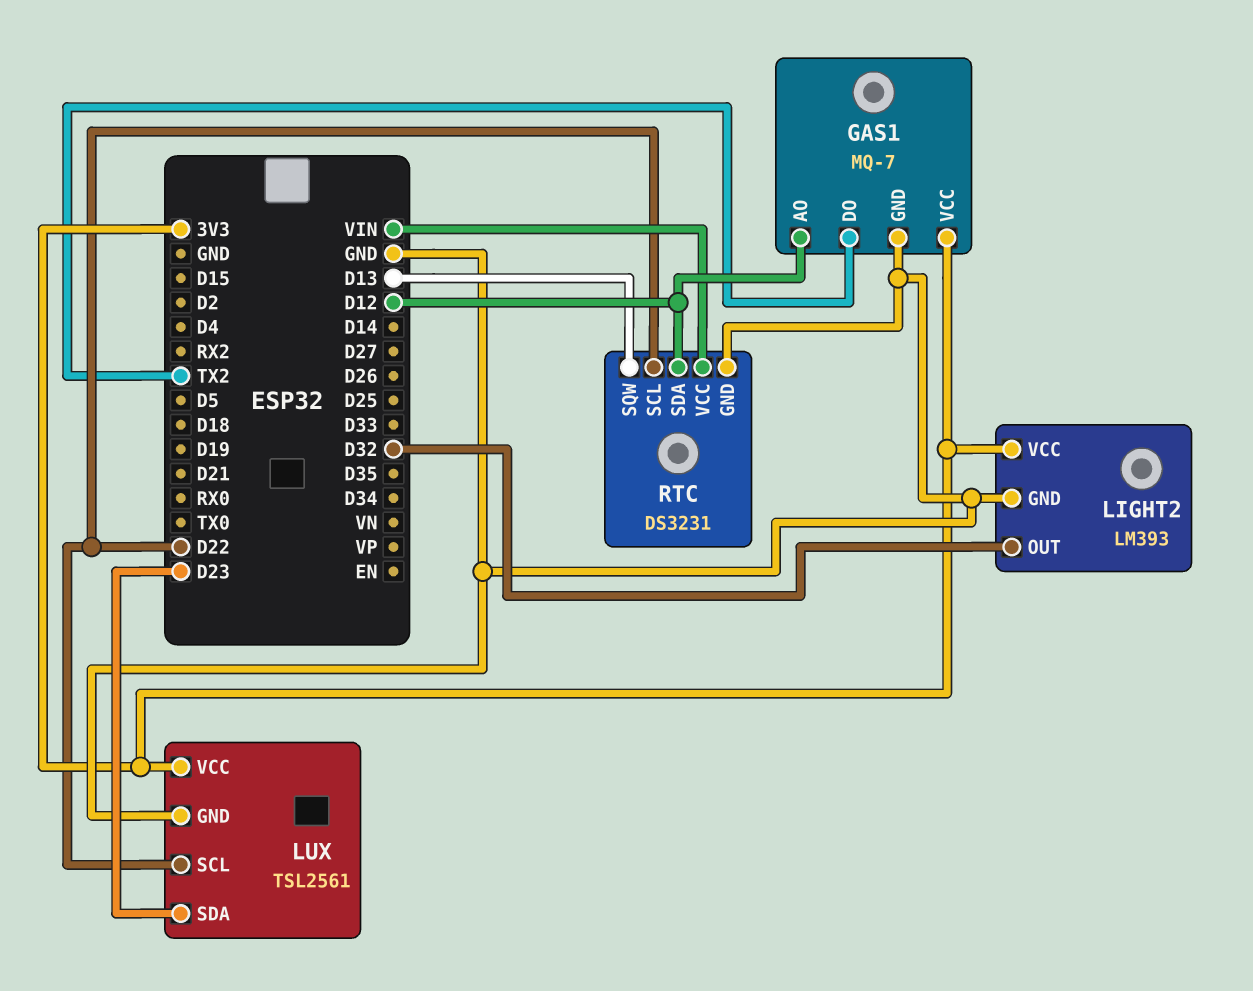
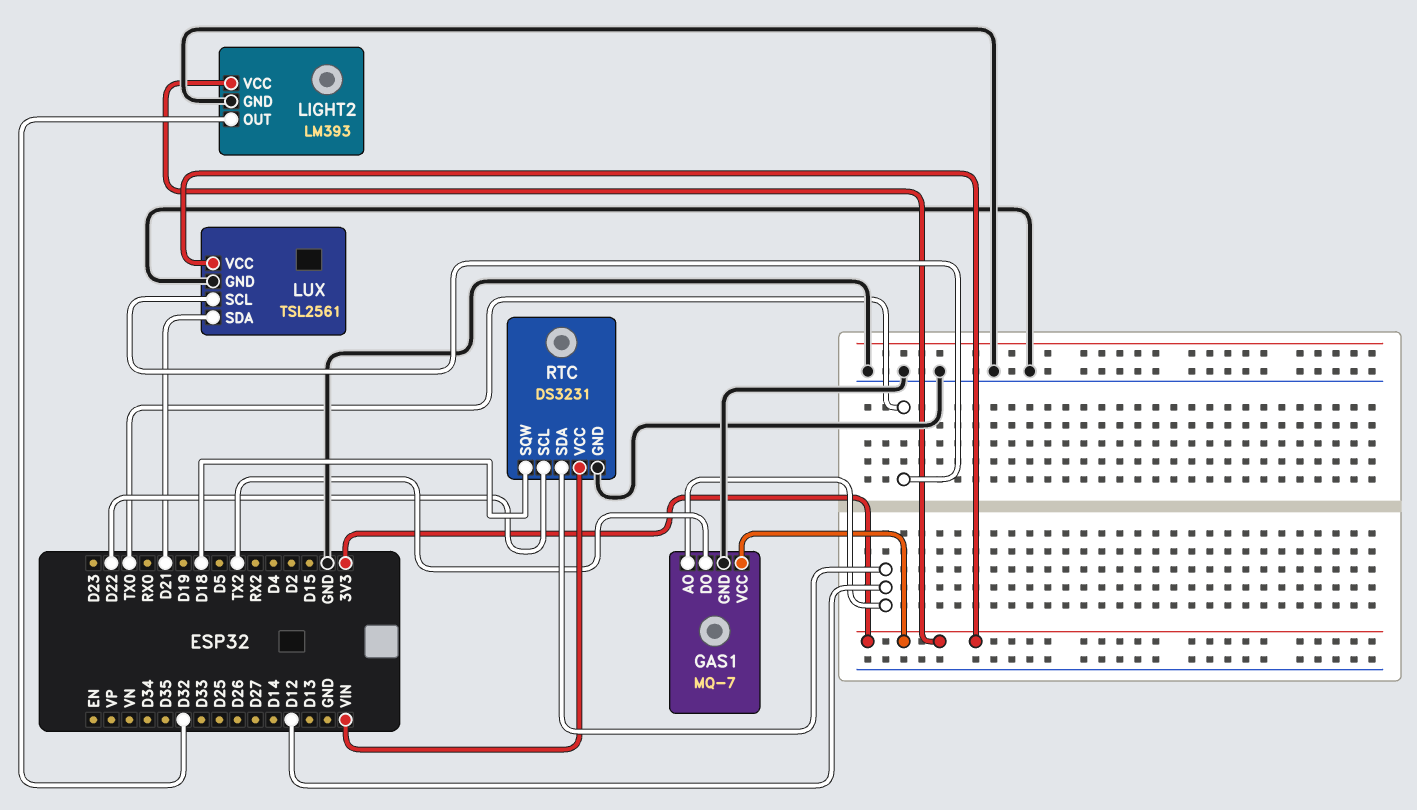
LUX pin SCL: D22 -> TX0
LUX pin SDA: D23 -> D21
RTC pin SQW: D13 -> D18

